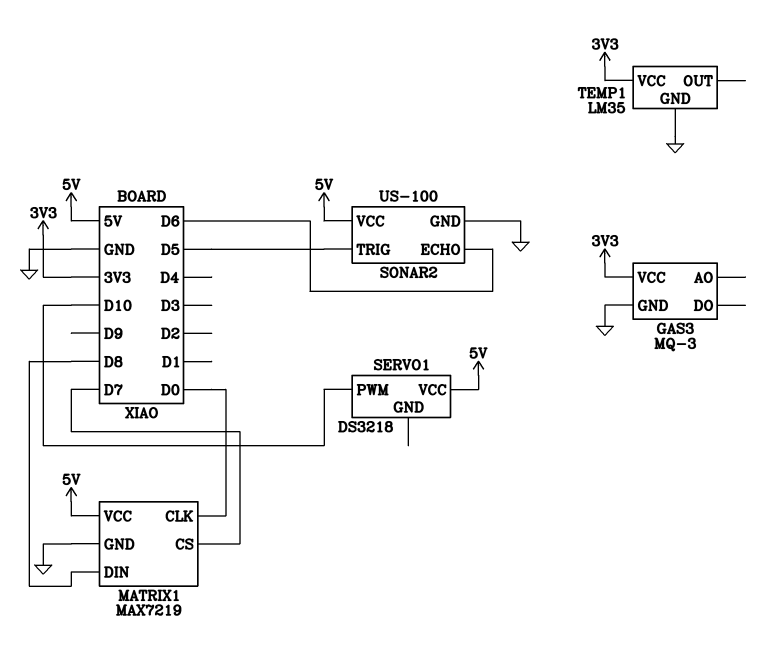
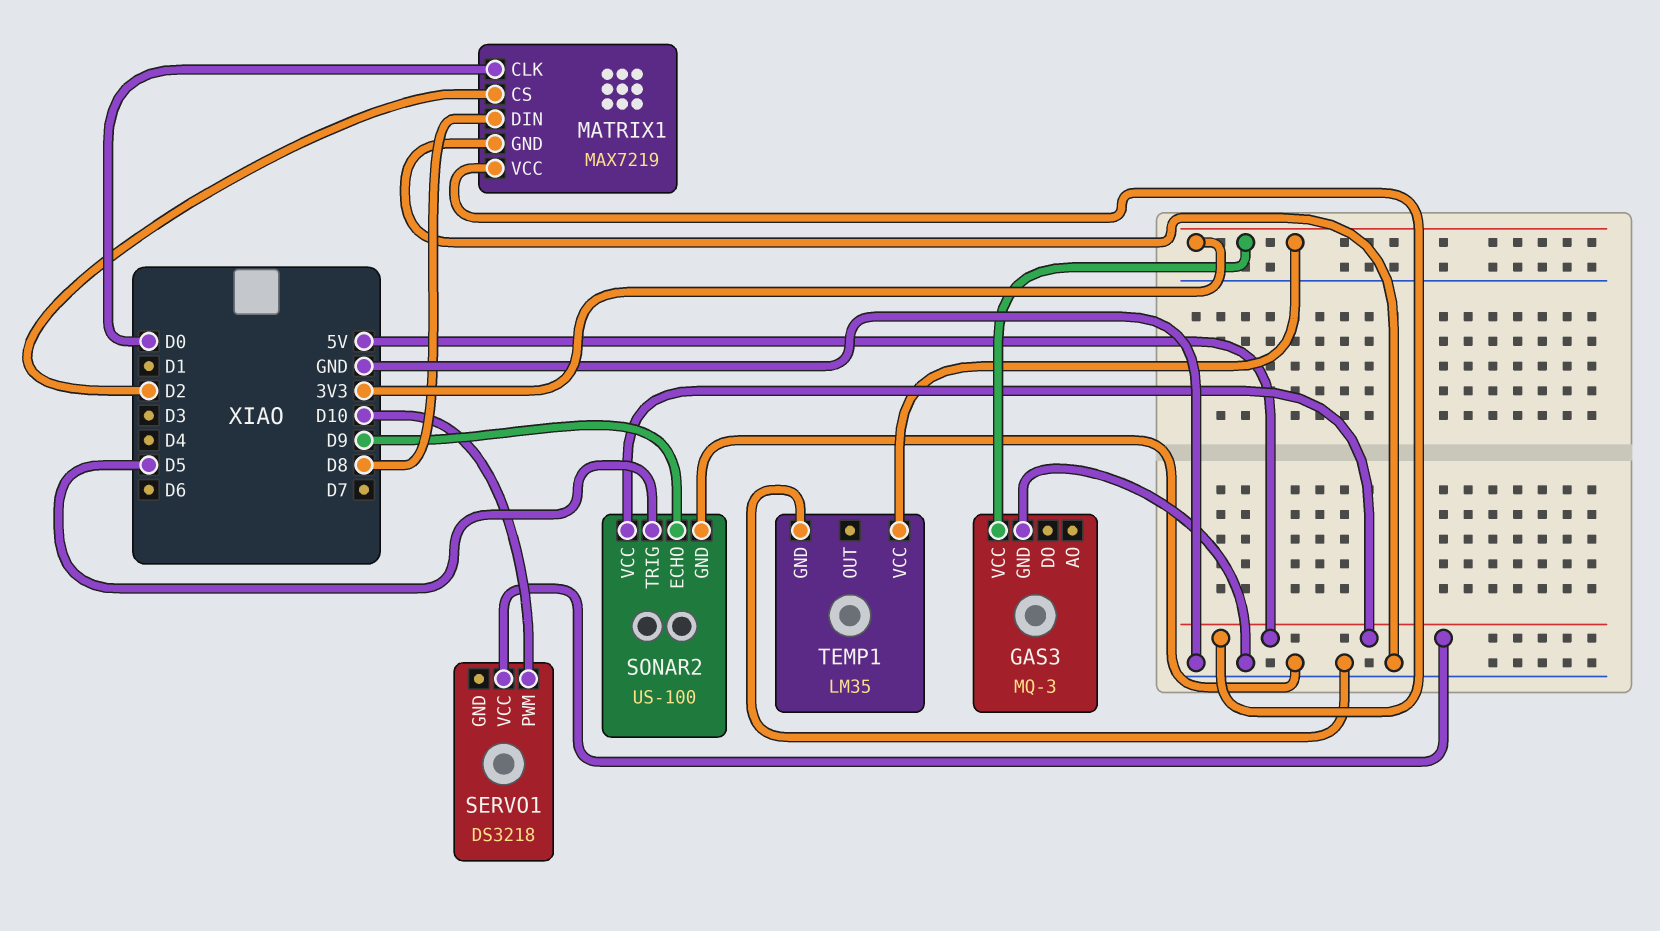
MATRIX1 pin CS: D7 -> D2
SONAR2 pin ECHO: D6 -> D9

